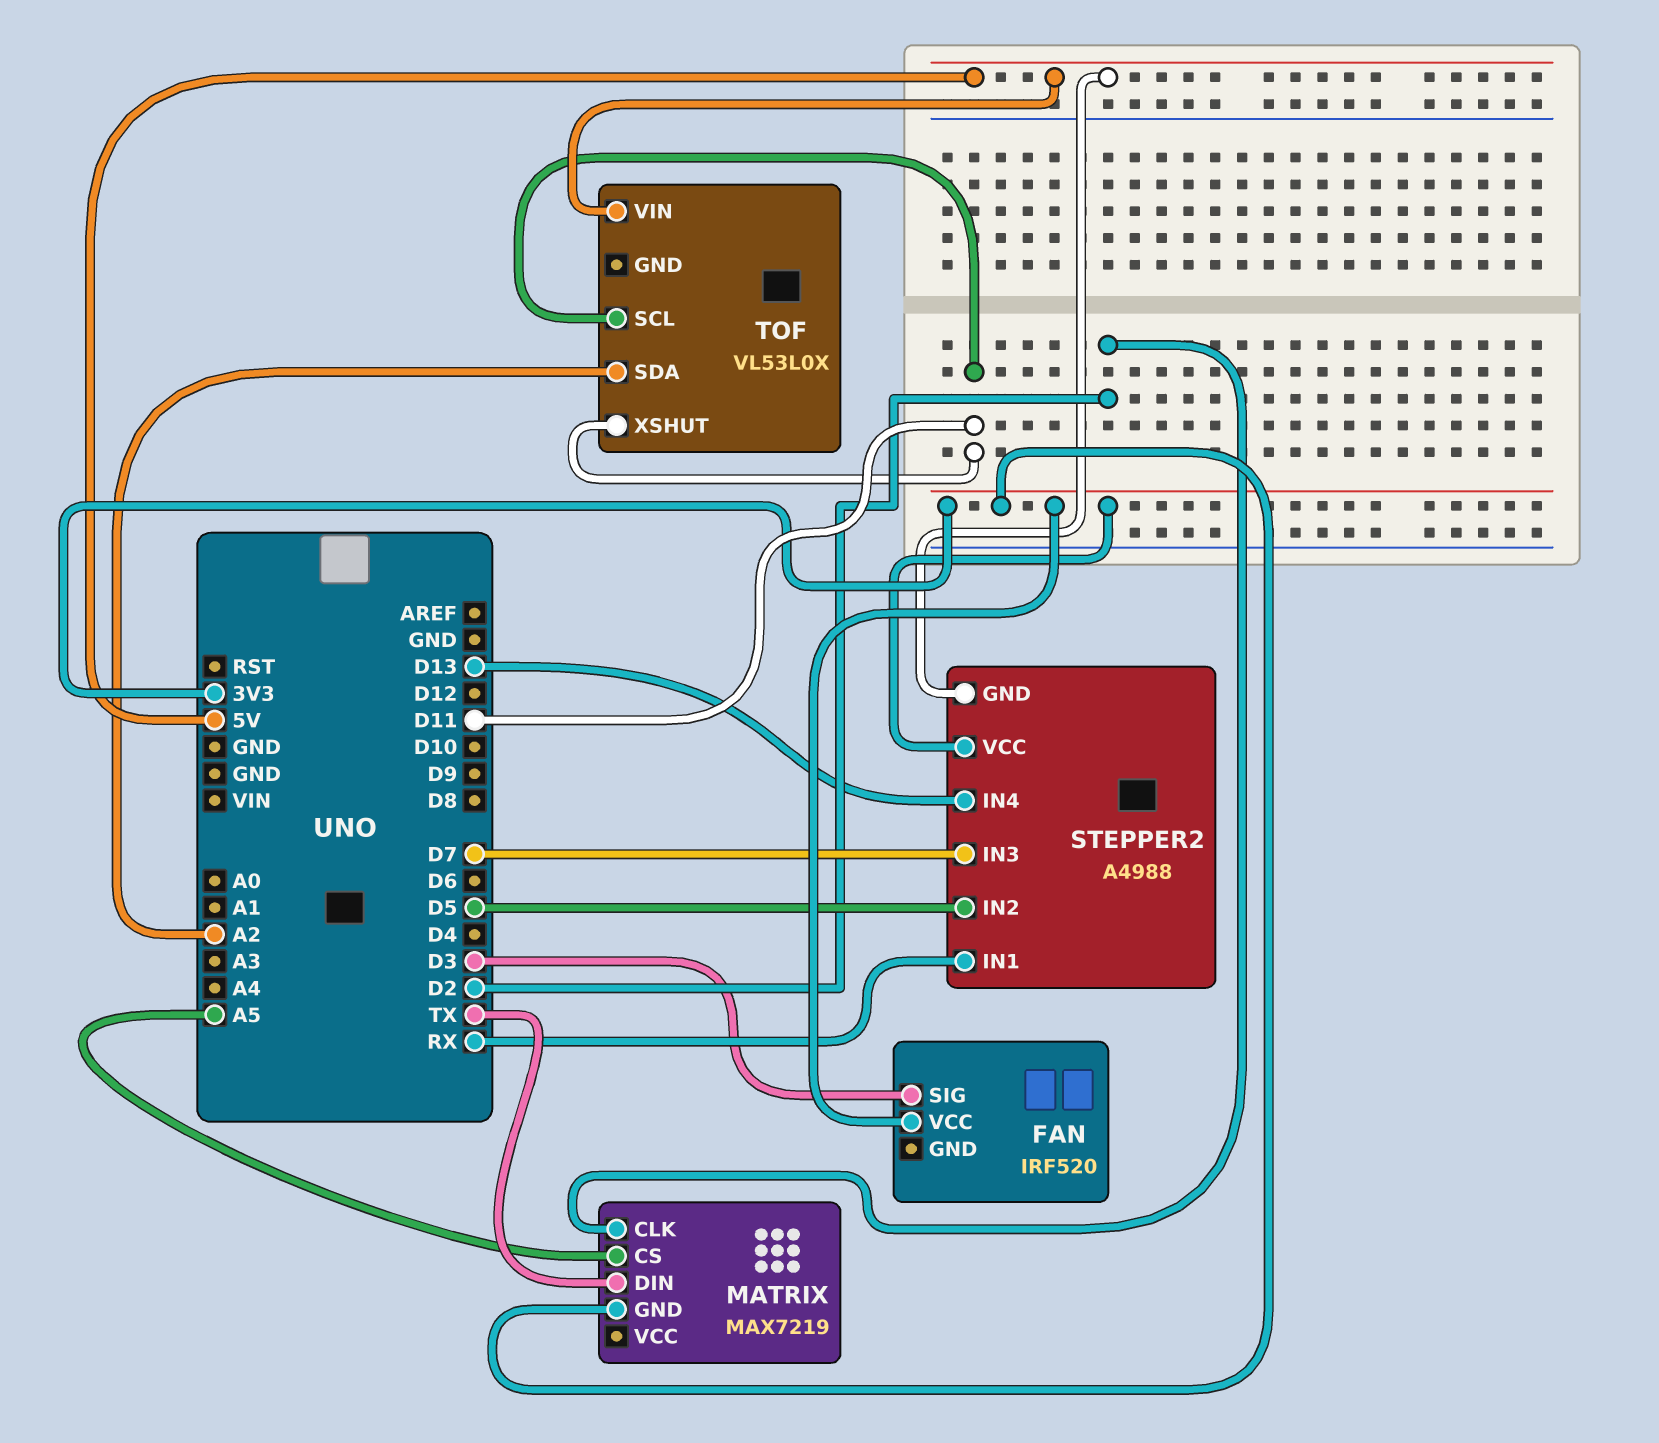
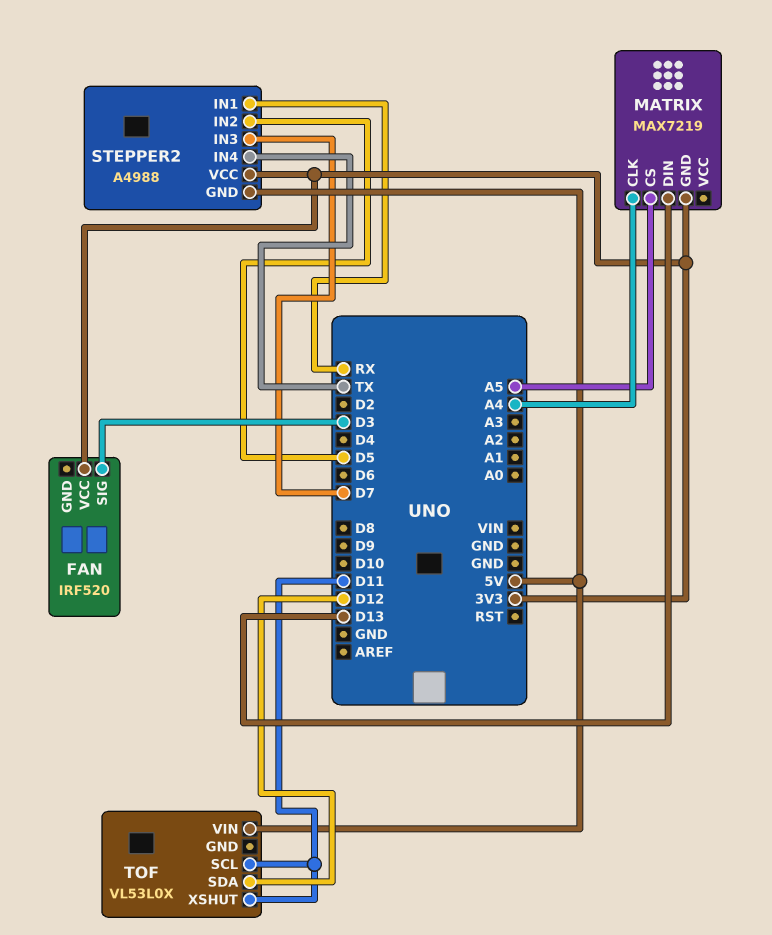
MATRIX pin CLK: D2 -> A4
MATRIX pin DIN: TX -> D13
STEPPER2 pin IN4: D13 -> TX
TOF pin SDA: A2 -> D12

